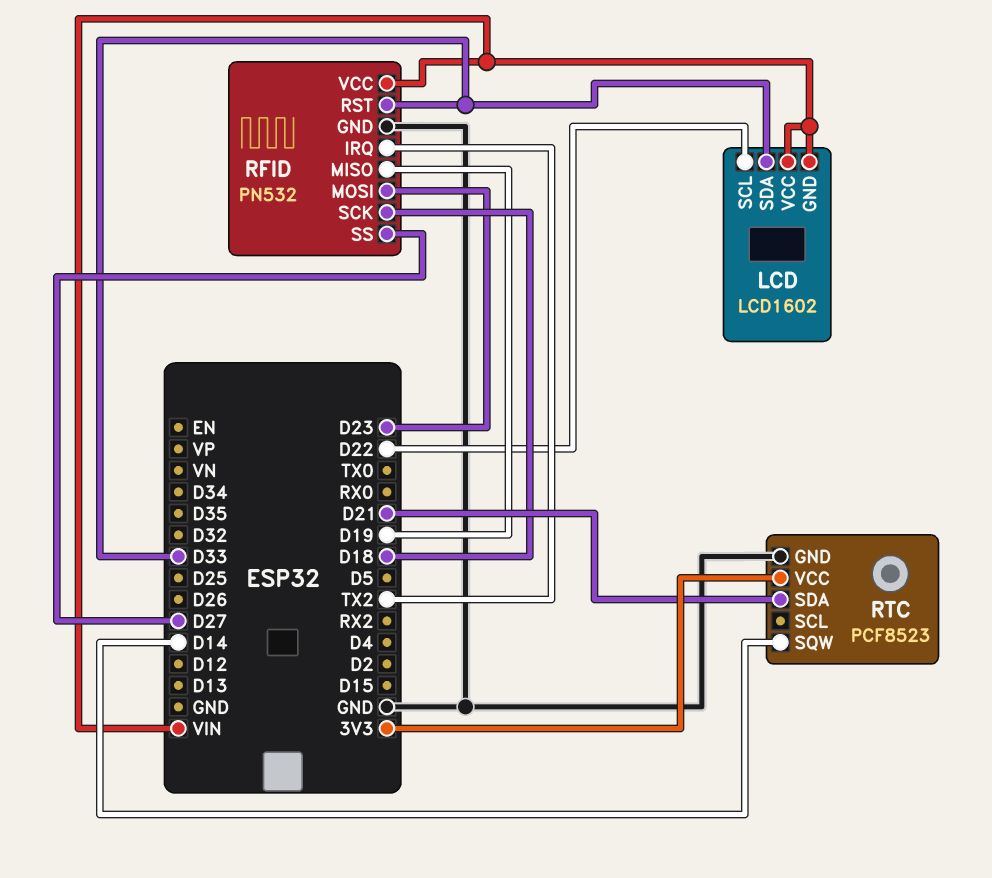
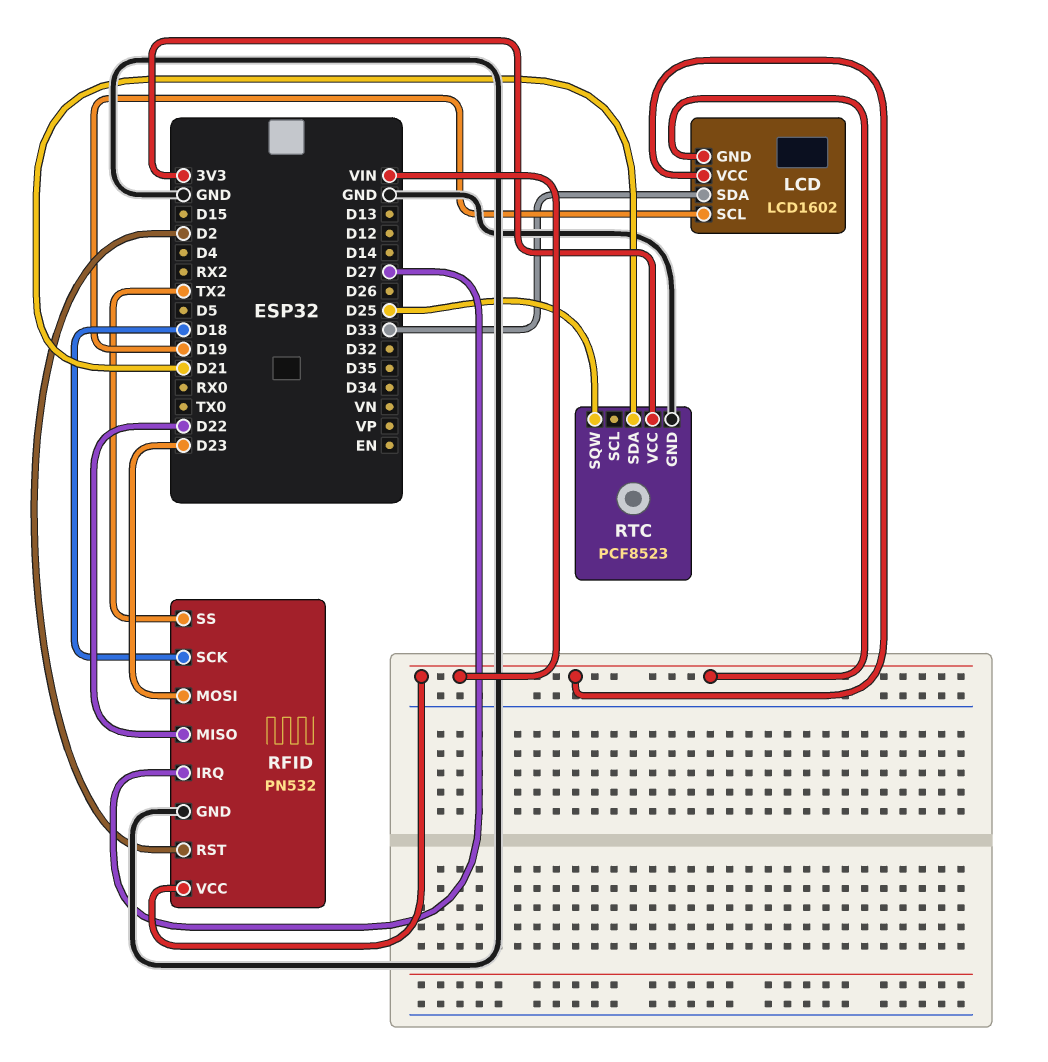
LCD pin SCL: D22 -> D19
RFID pin IRQ: TX2 -> D27
RFID pin MISO: D19 -> D22
RFID pin RST: D33 -> D2
RFID pin SS: D27 -> TX2
RTC pin SQW: D14 -> D25

